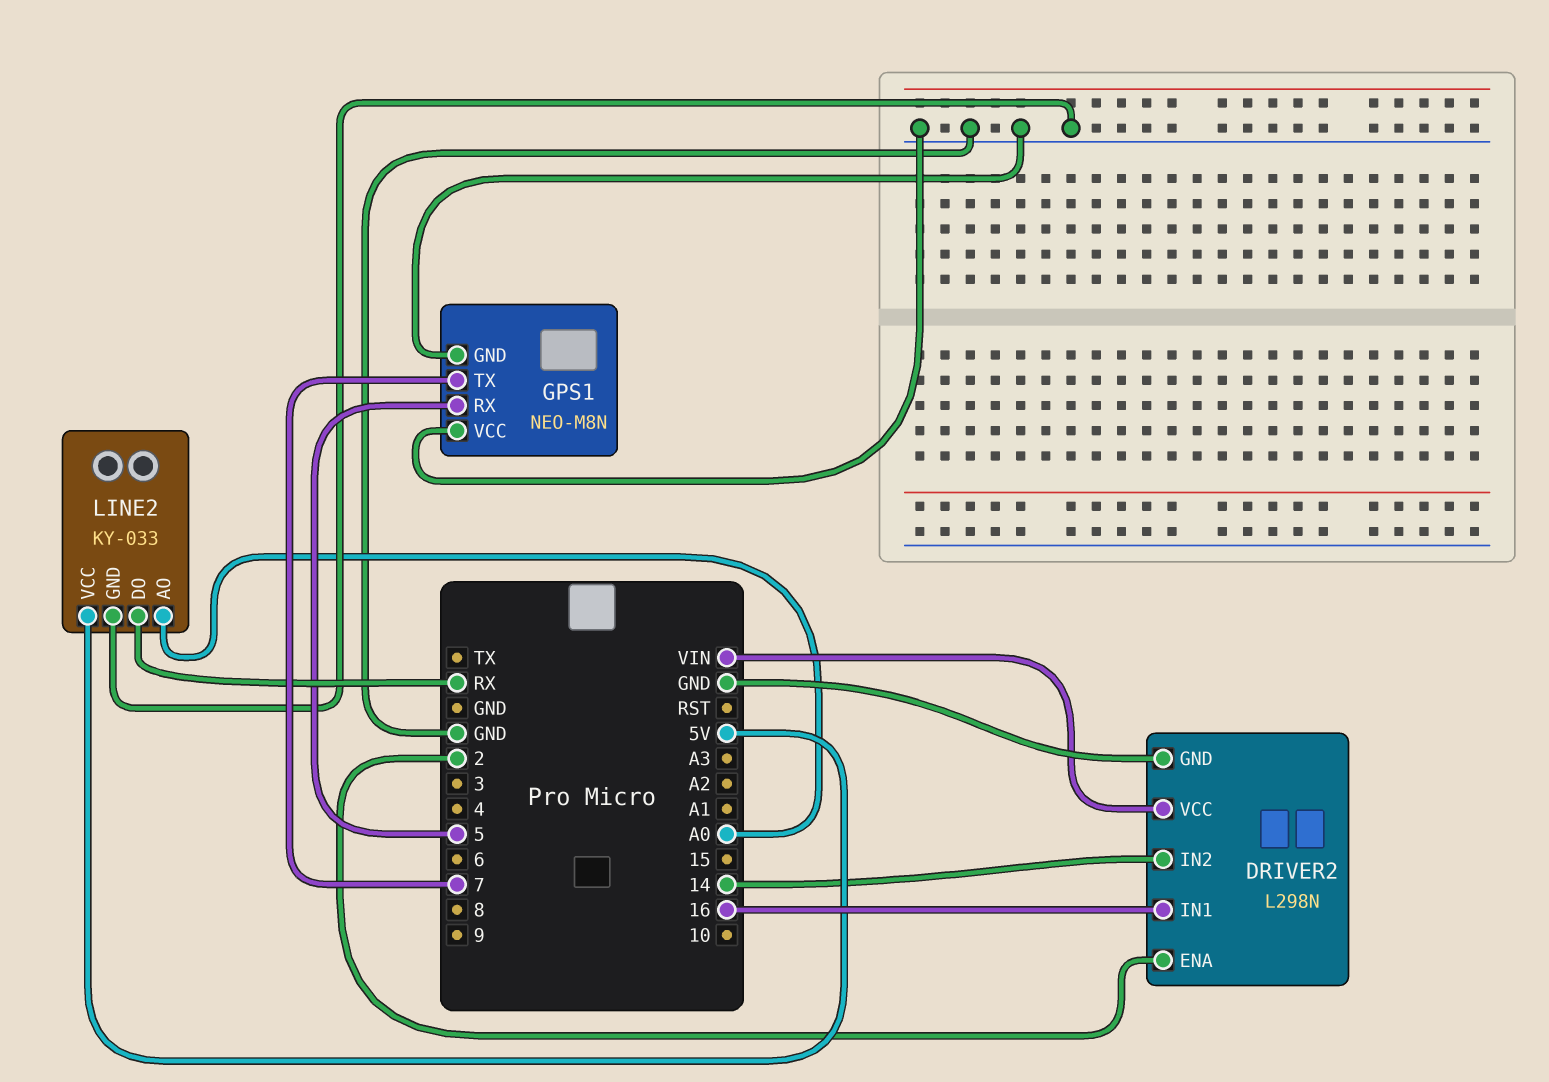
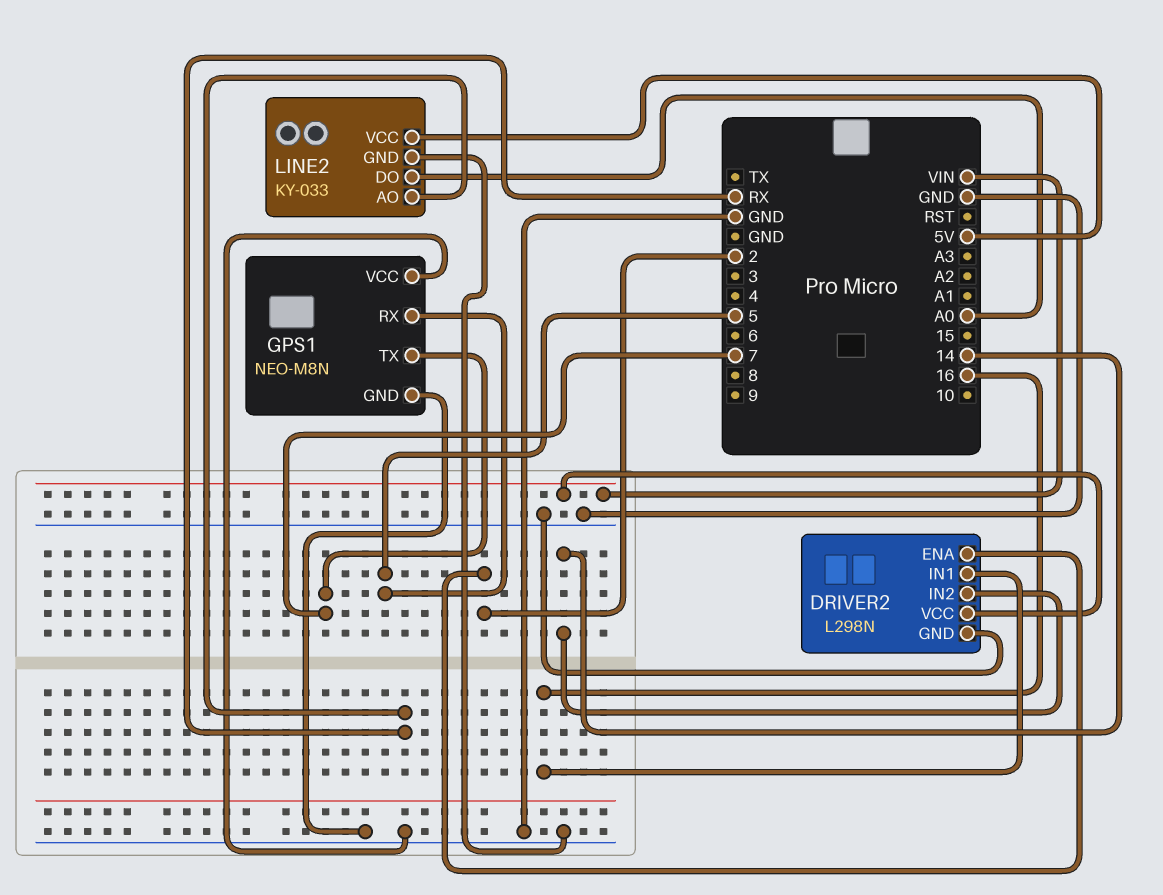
LINE2 pin AO: A0 -> RX
LINE2 pin DO: RX -> A0

